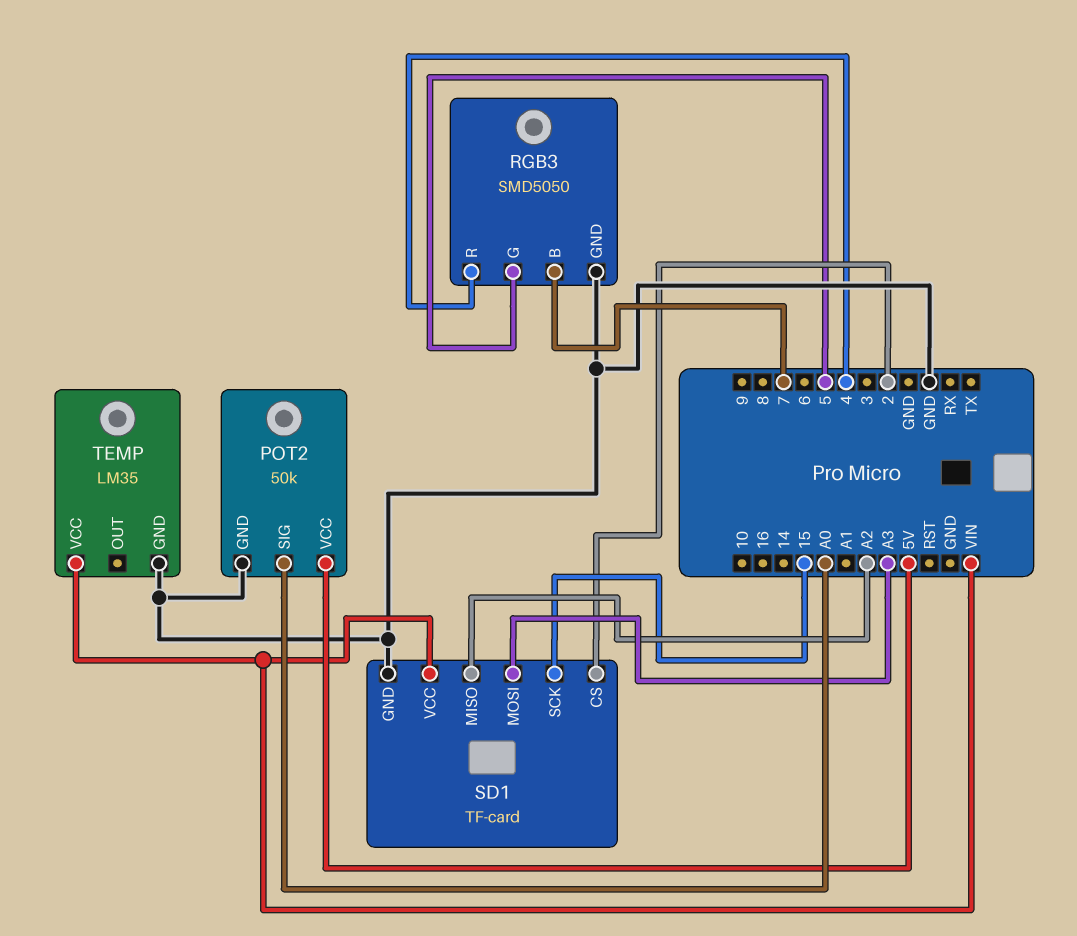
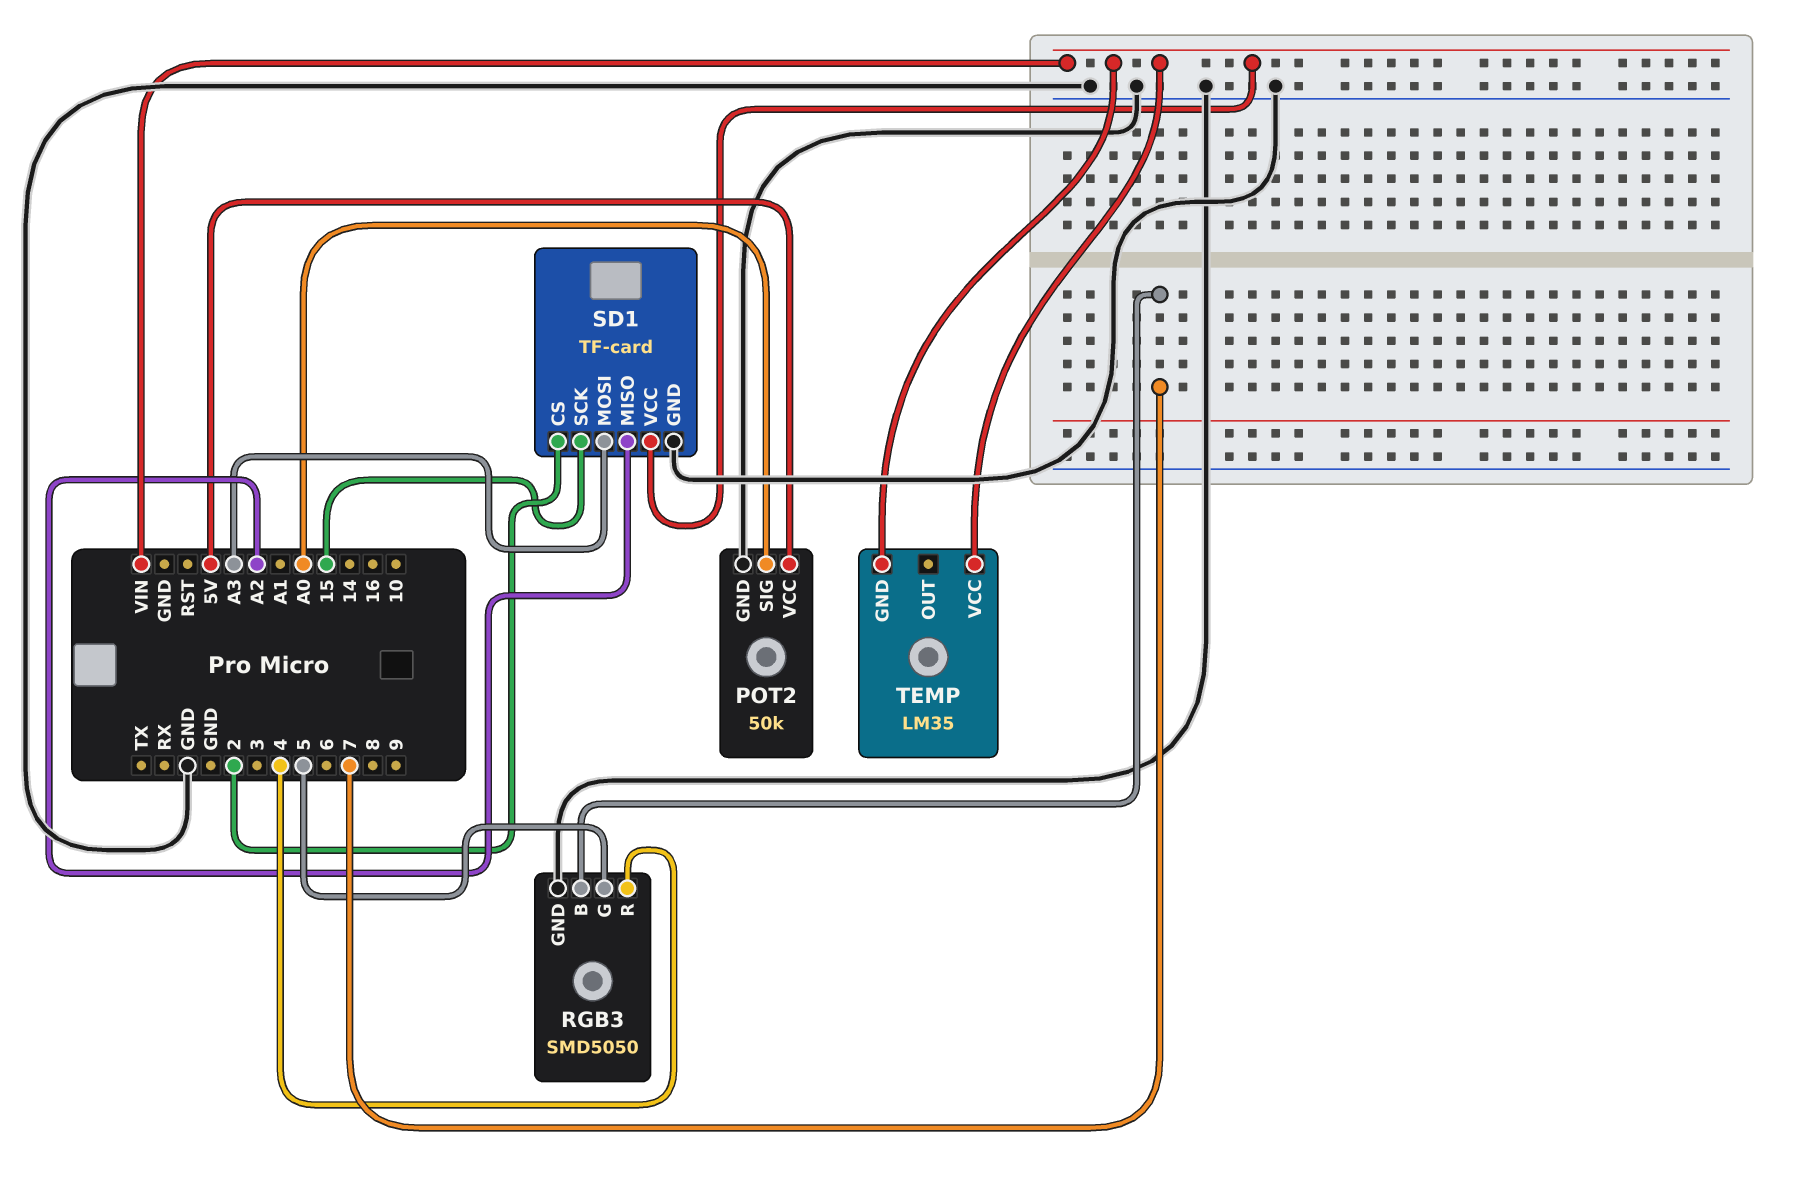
TEMP pin GND: GND -> VIN

